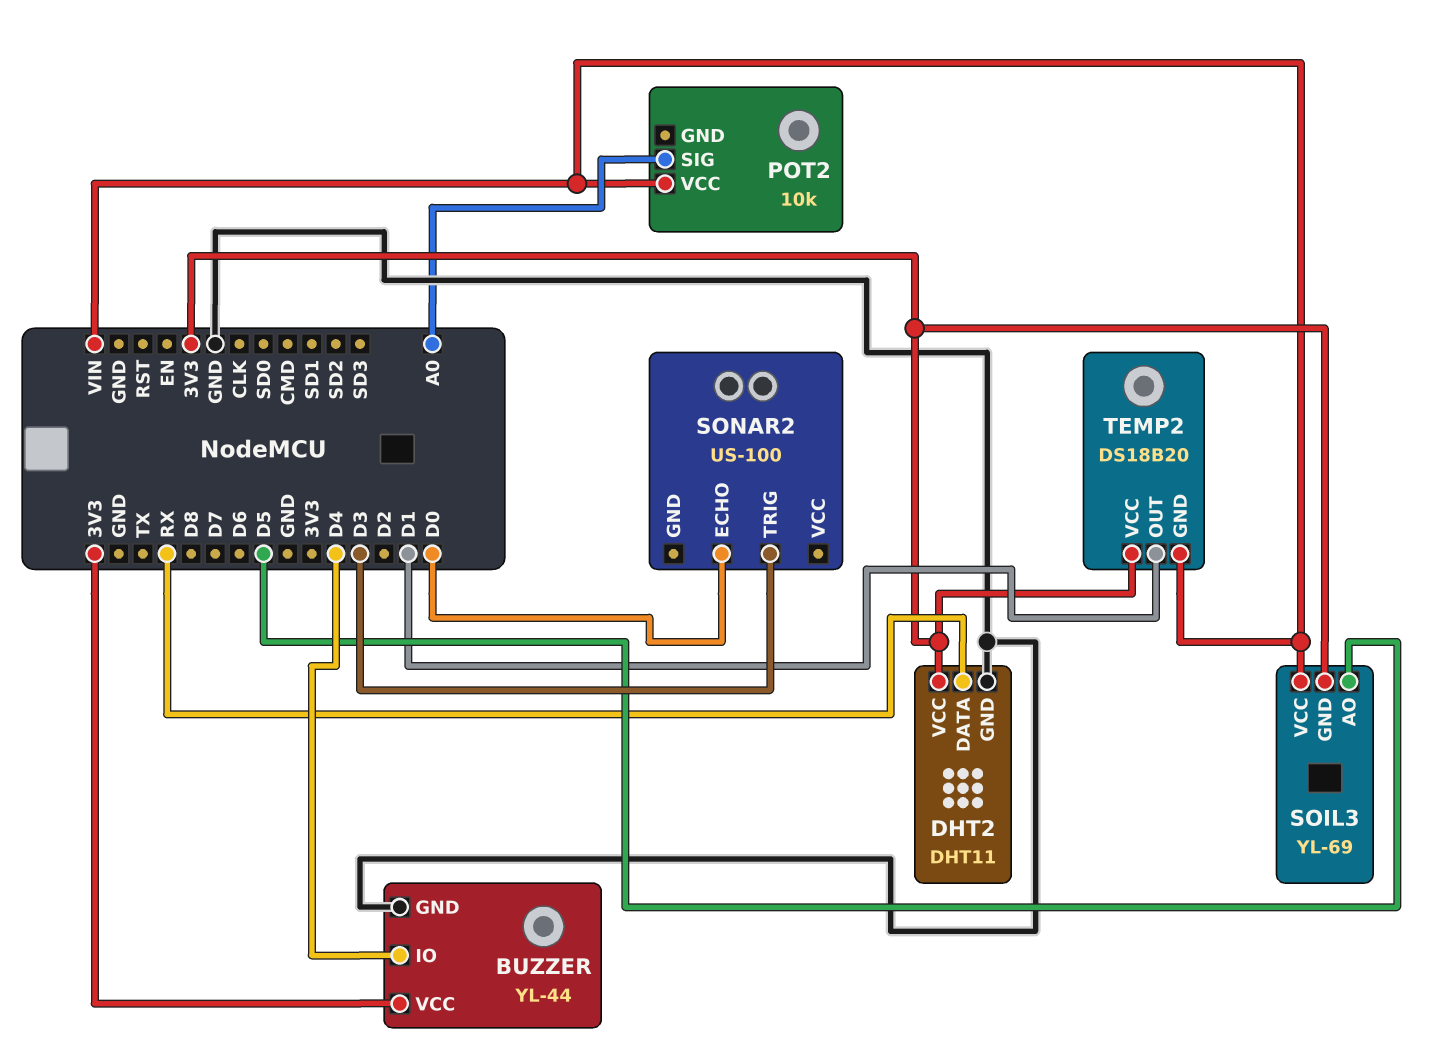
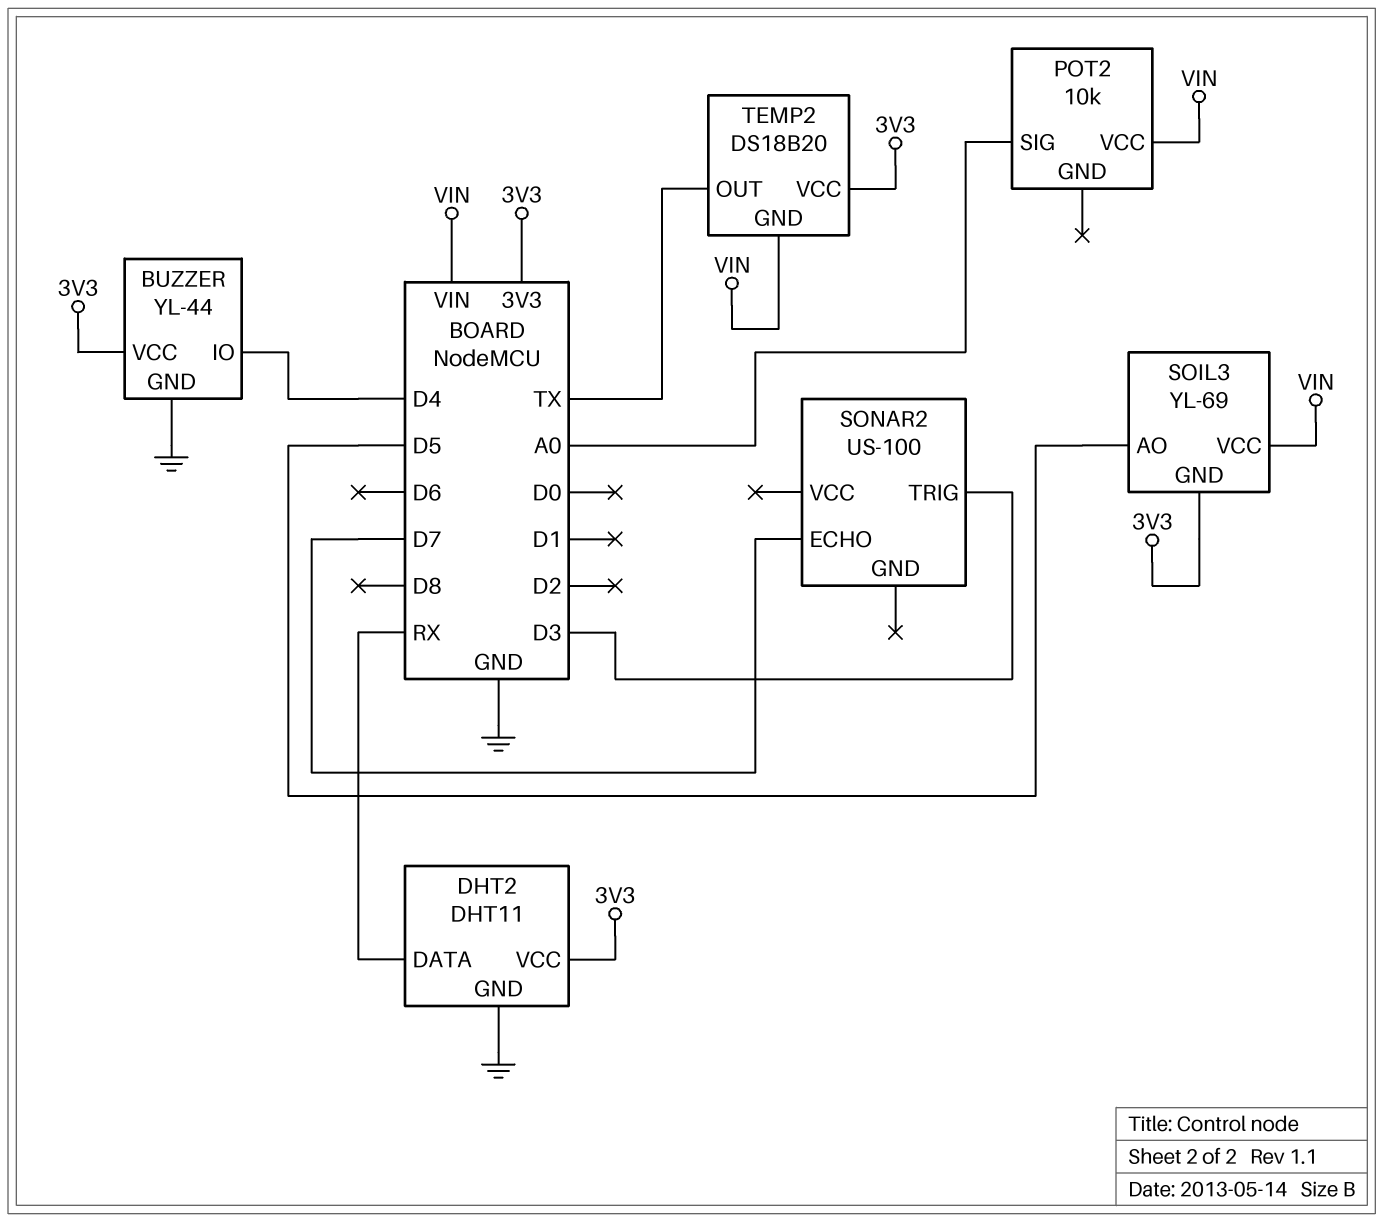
SONAR2 pin ECHO: D0 -> D7
TEMP2 pin OUT: D1 -> TX

